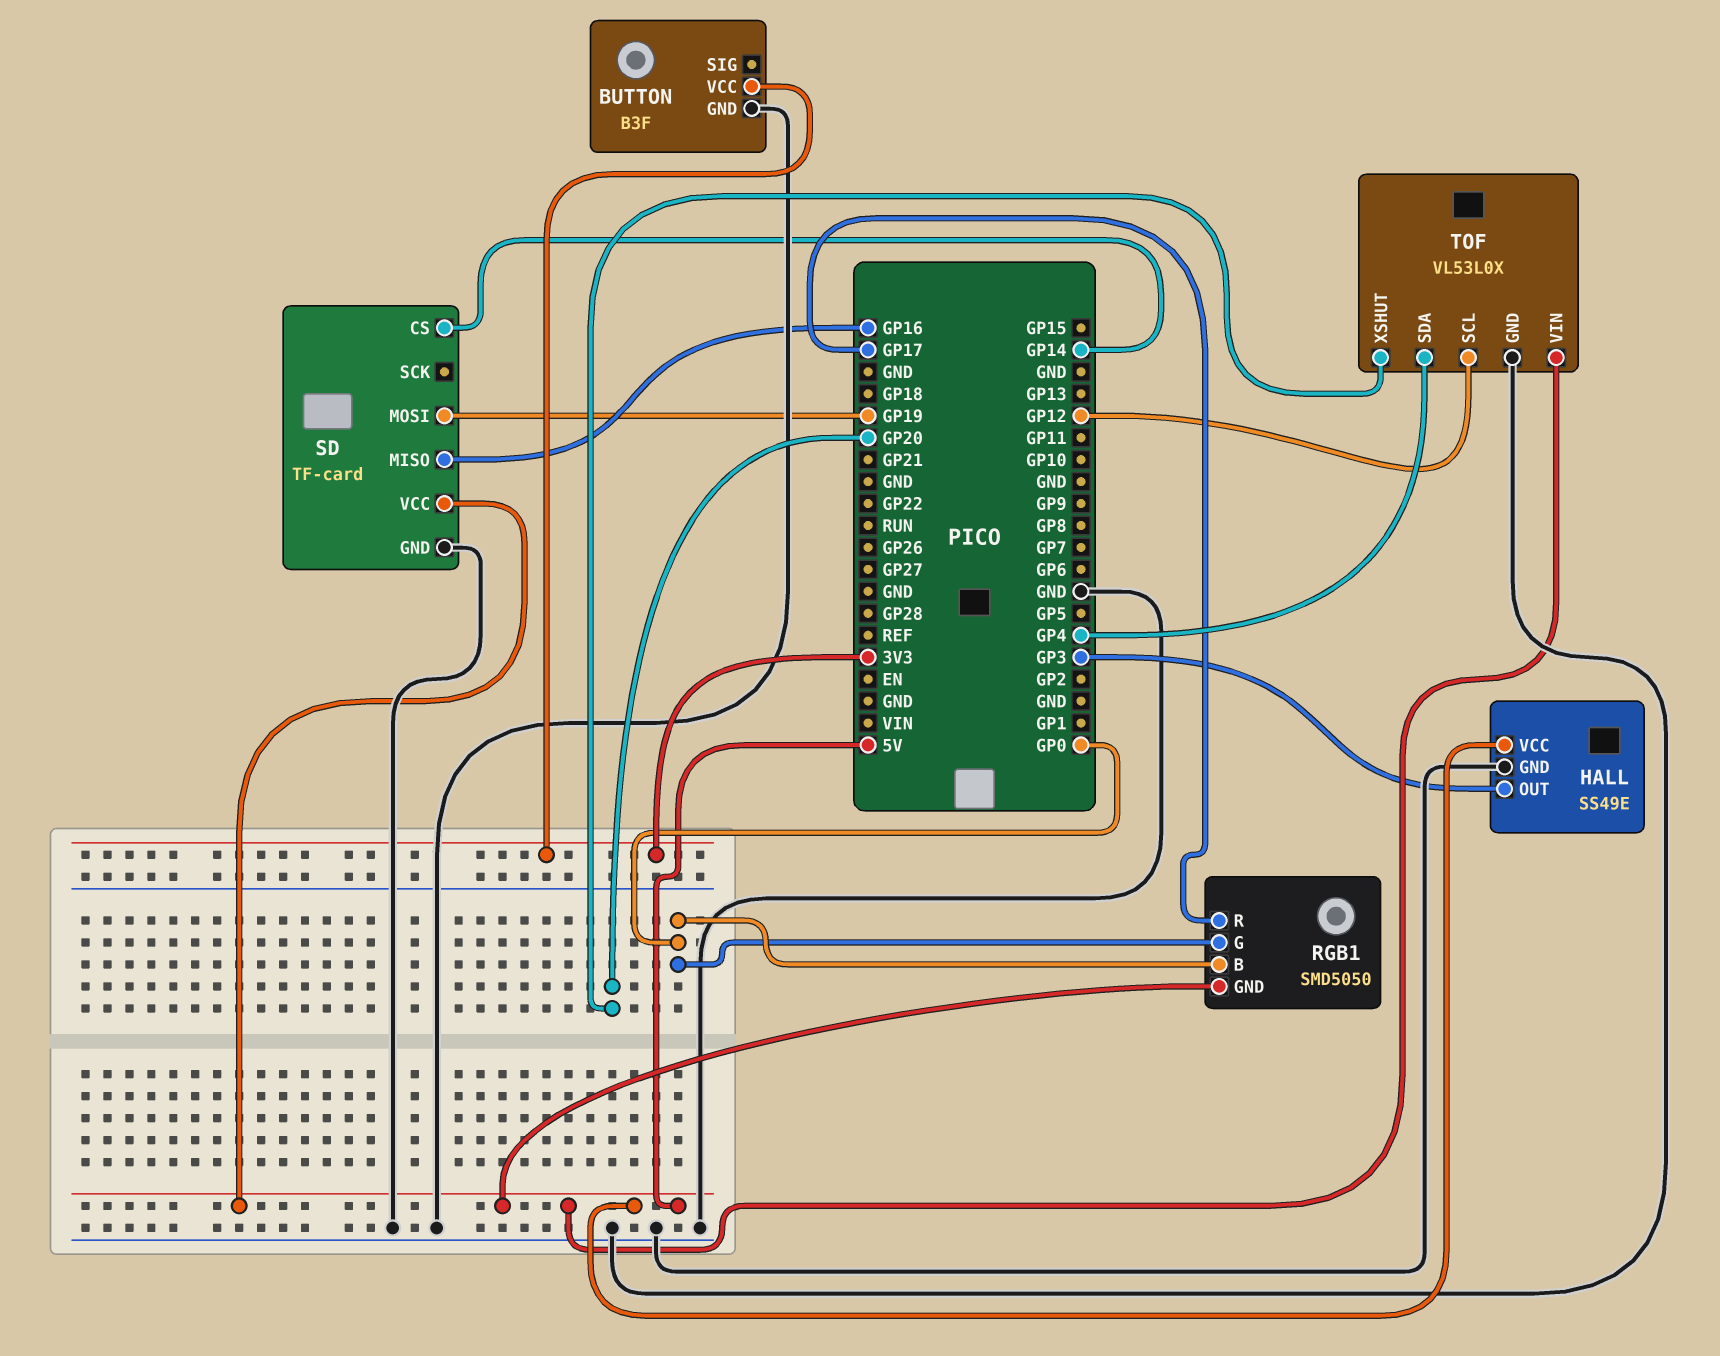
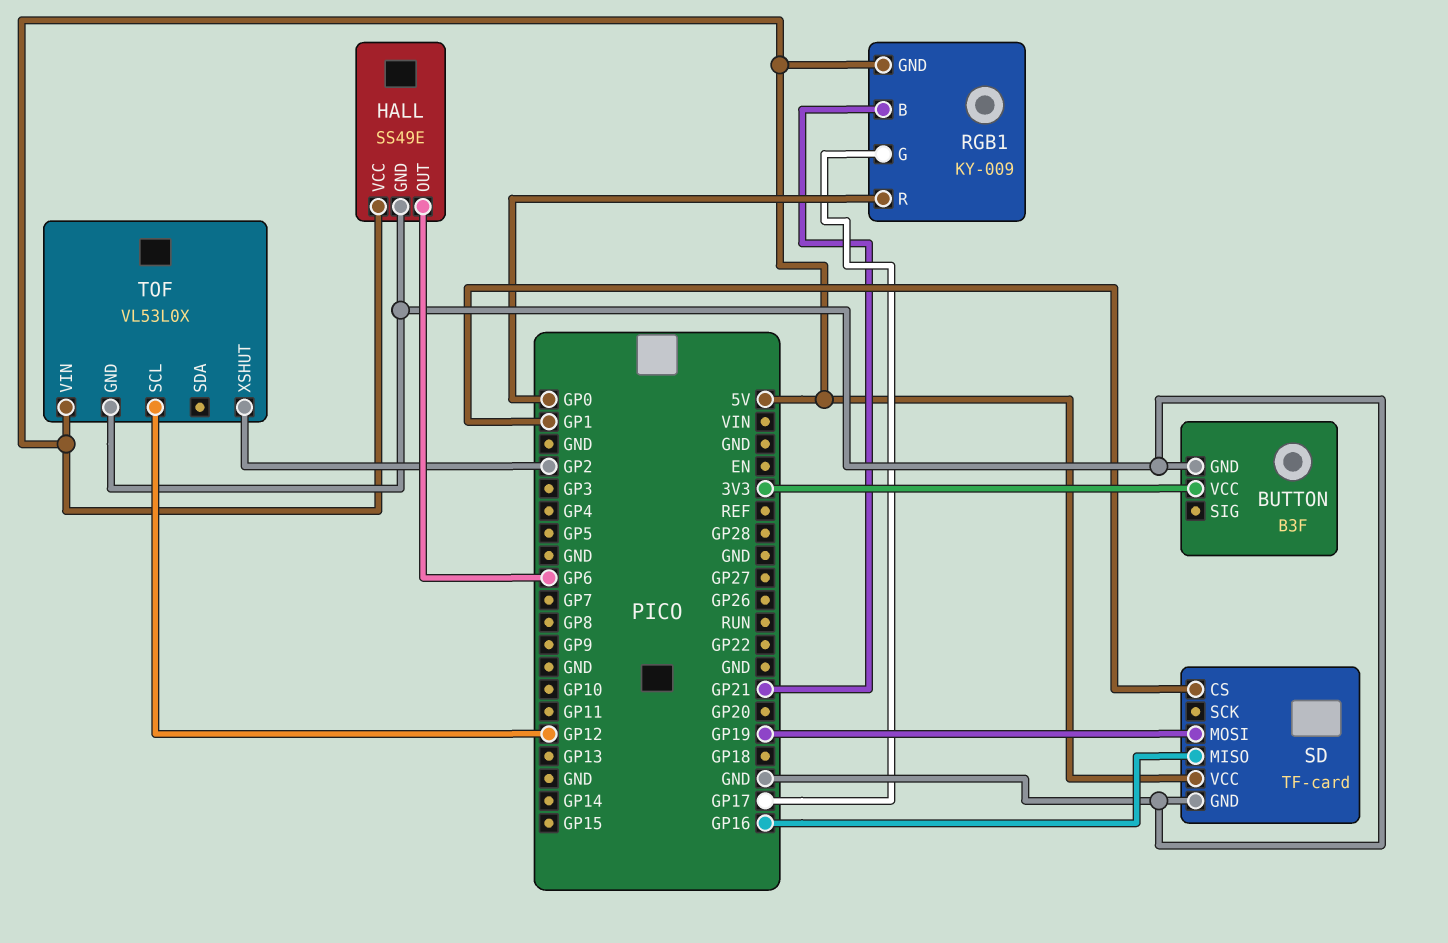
HALL pin OUT: GP3 -> GP6
RGB1: SMD5050 -> KY-009
RGB1 pin B: GP0 -> GP21
RGB1 pin G: GP0 -> GP17
RGB1 pin R: GP17 -> GP0
SD pin CS: GP14 -> GP1
TOF pin SDA: GP4 -> none
TOF pin XSHUT: GP20 -> GP2

